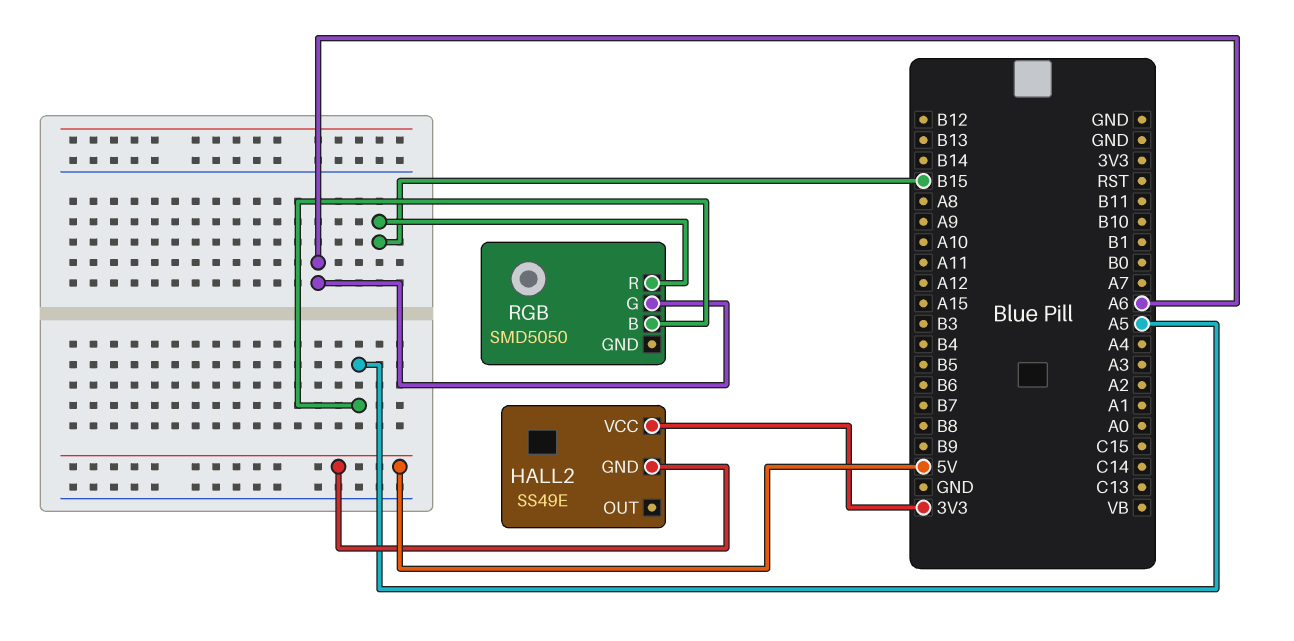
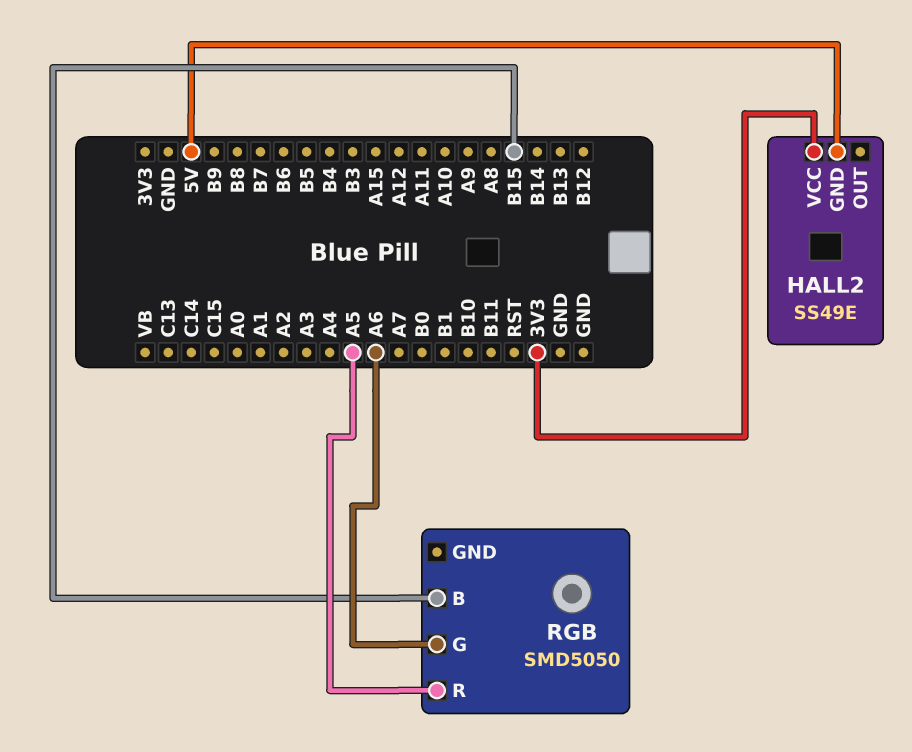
RGB pin B: A5 -> B15
RGB pin R: B15 -> A5

